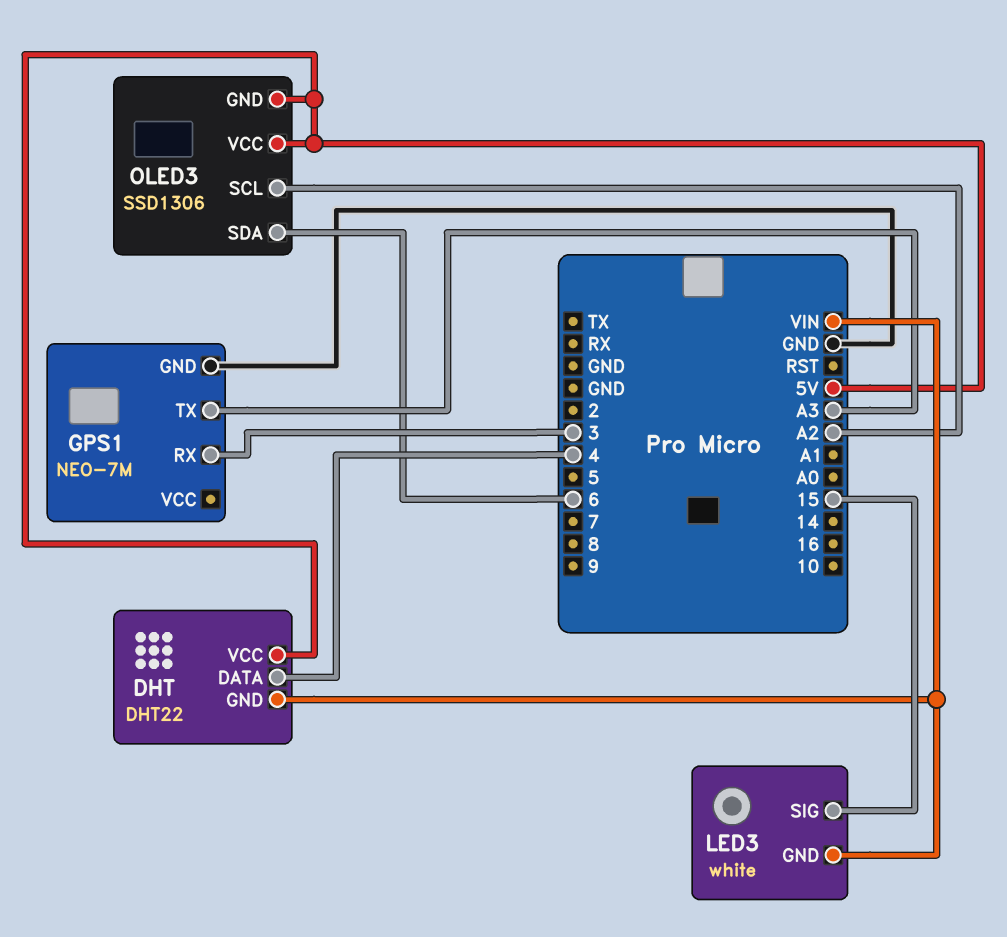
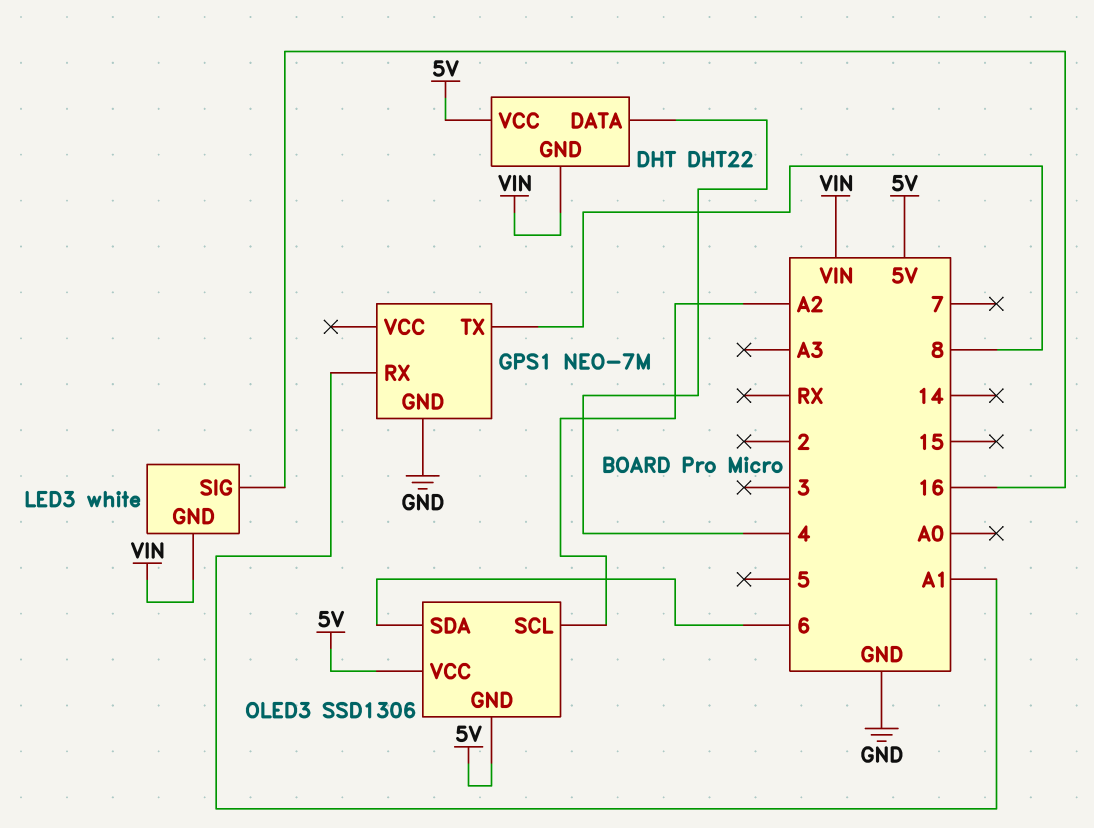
GPS1 pin RX: 3 -> A1
GPS1 pin TX: A3 -> 8
LED3 pin SIG: 15 -> 16

